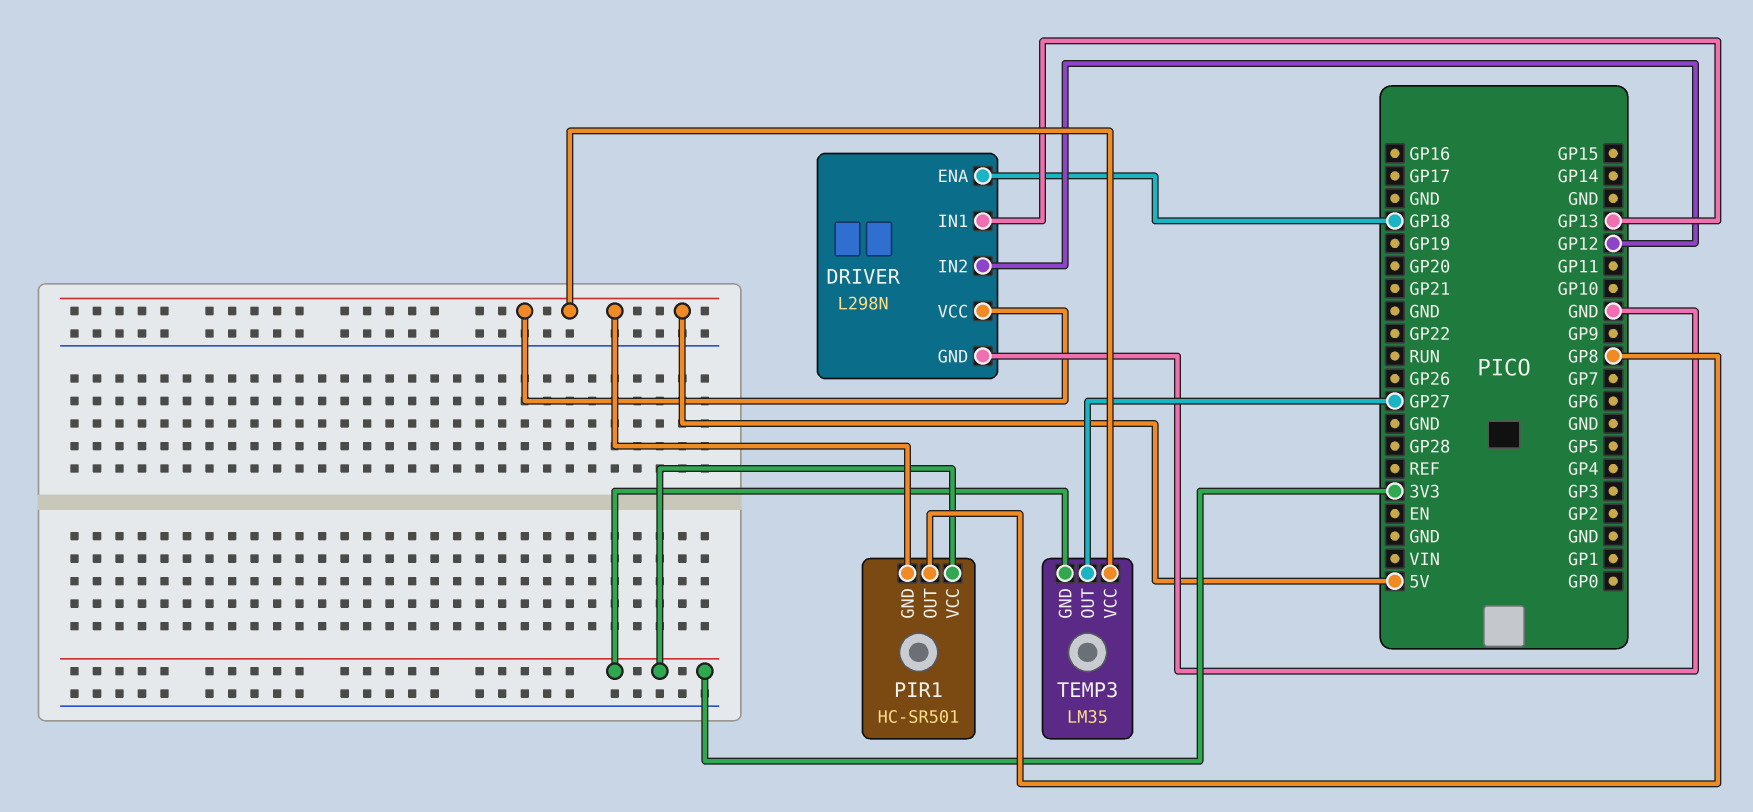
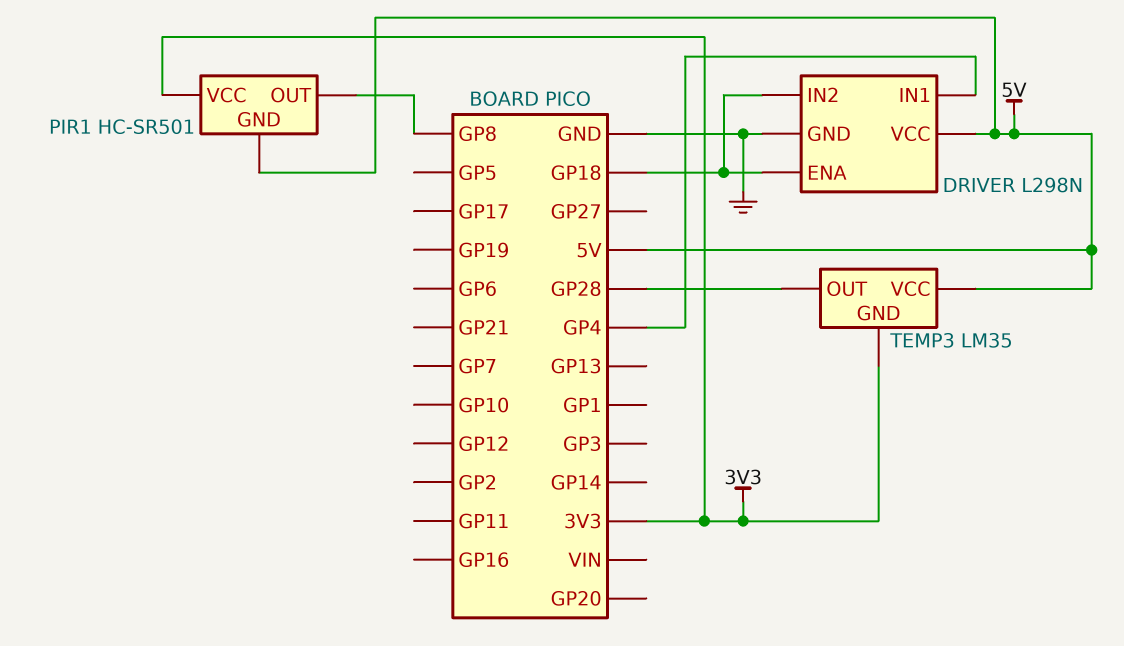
DRIVER pin IN1: GP13 -> GP4
DRIVER pin IN2: GP12 -> GP18
TEMP3 pin OUT: GP27 -> GP28

